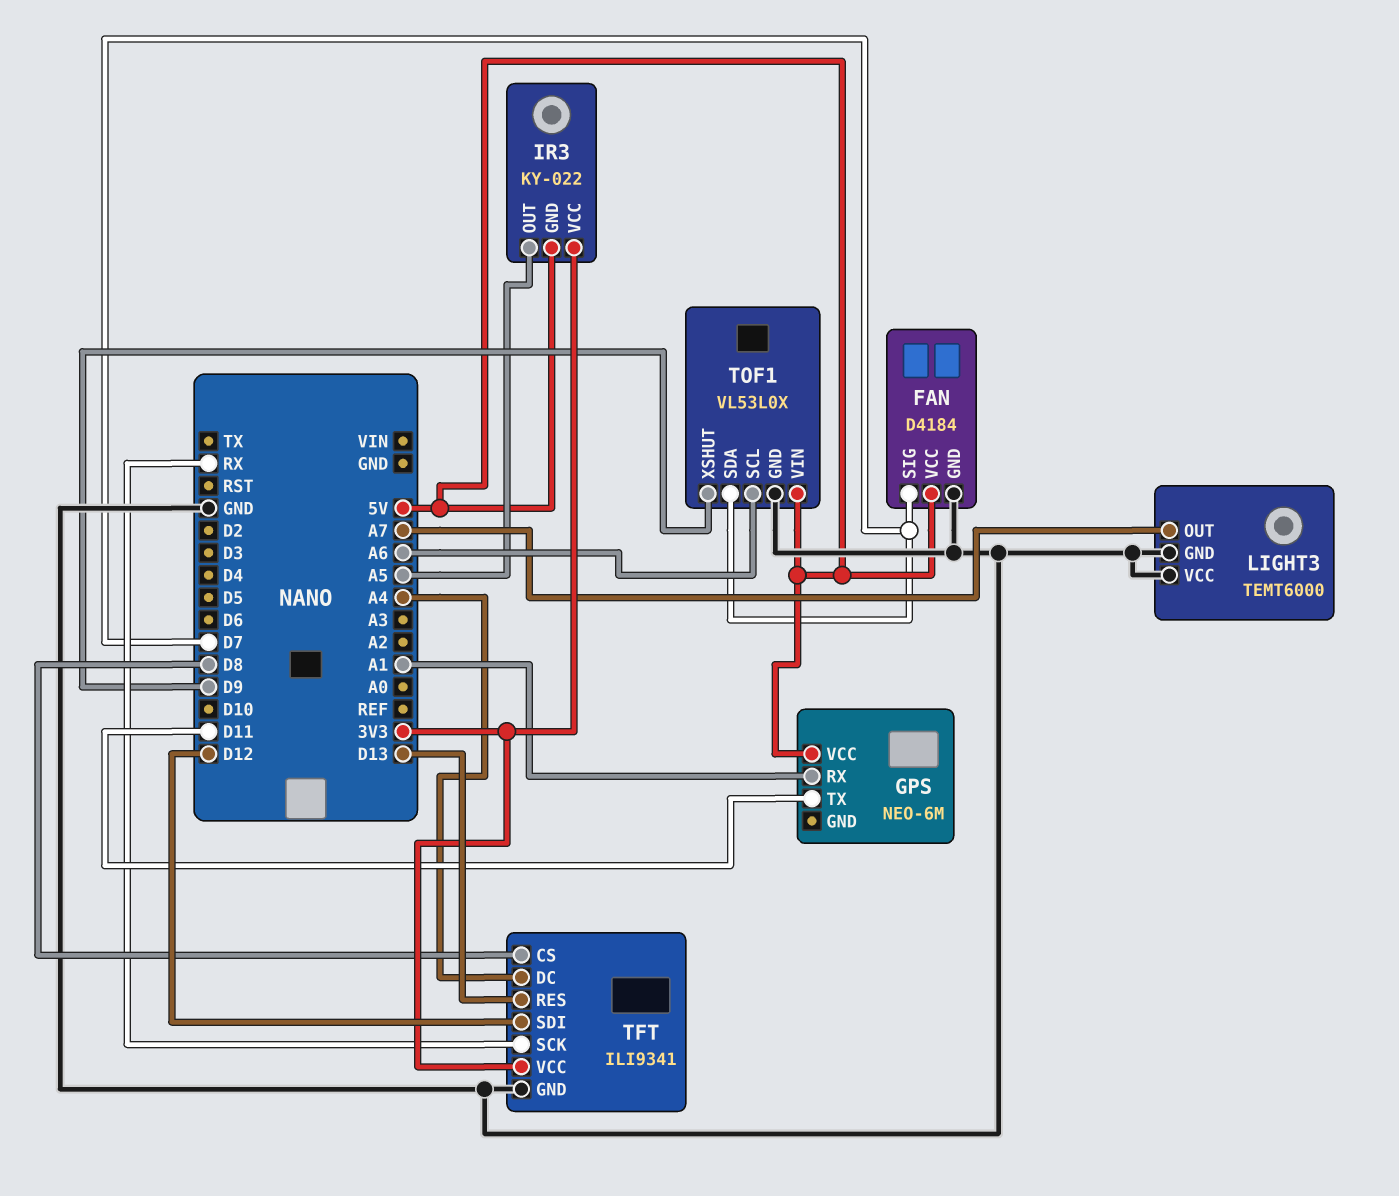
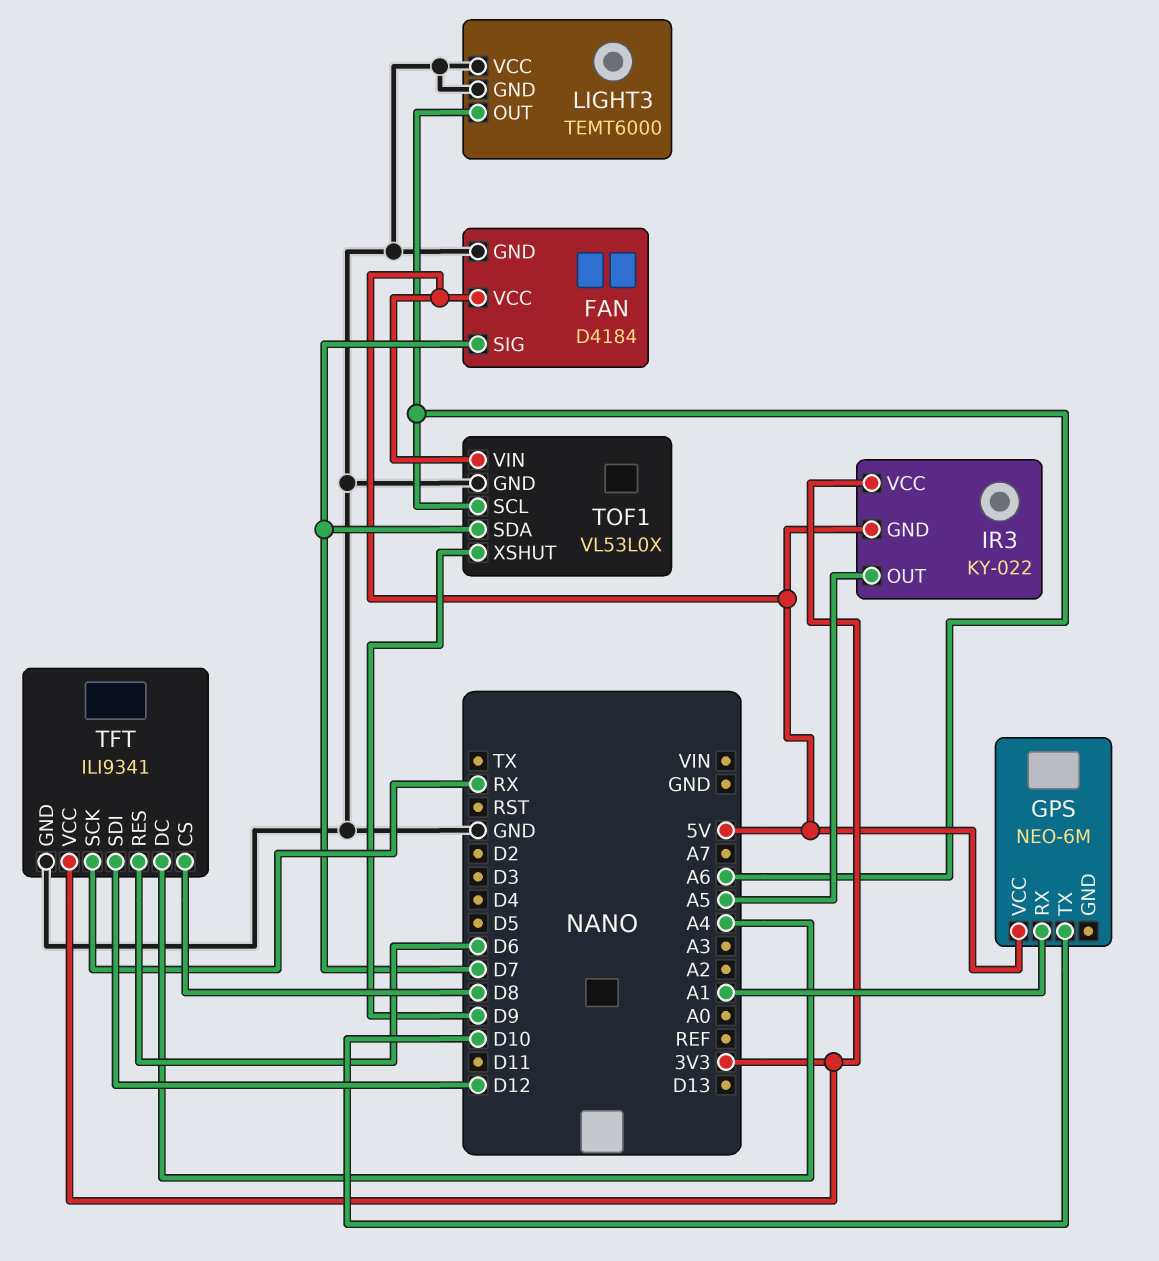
GPS pin TX: D11 -> D10
LIGHT3 pin OUT: A7 -> A6
TFT pin RES: D13 -> D6

